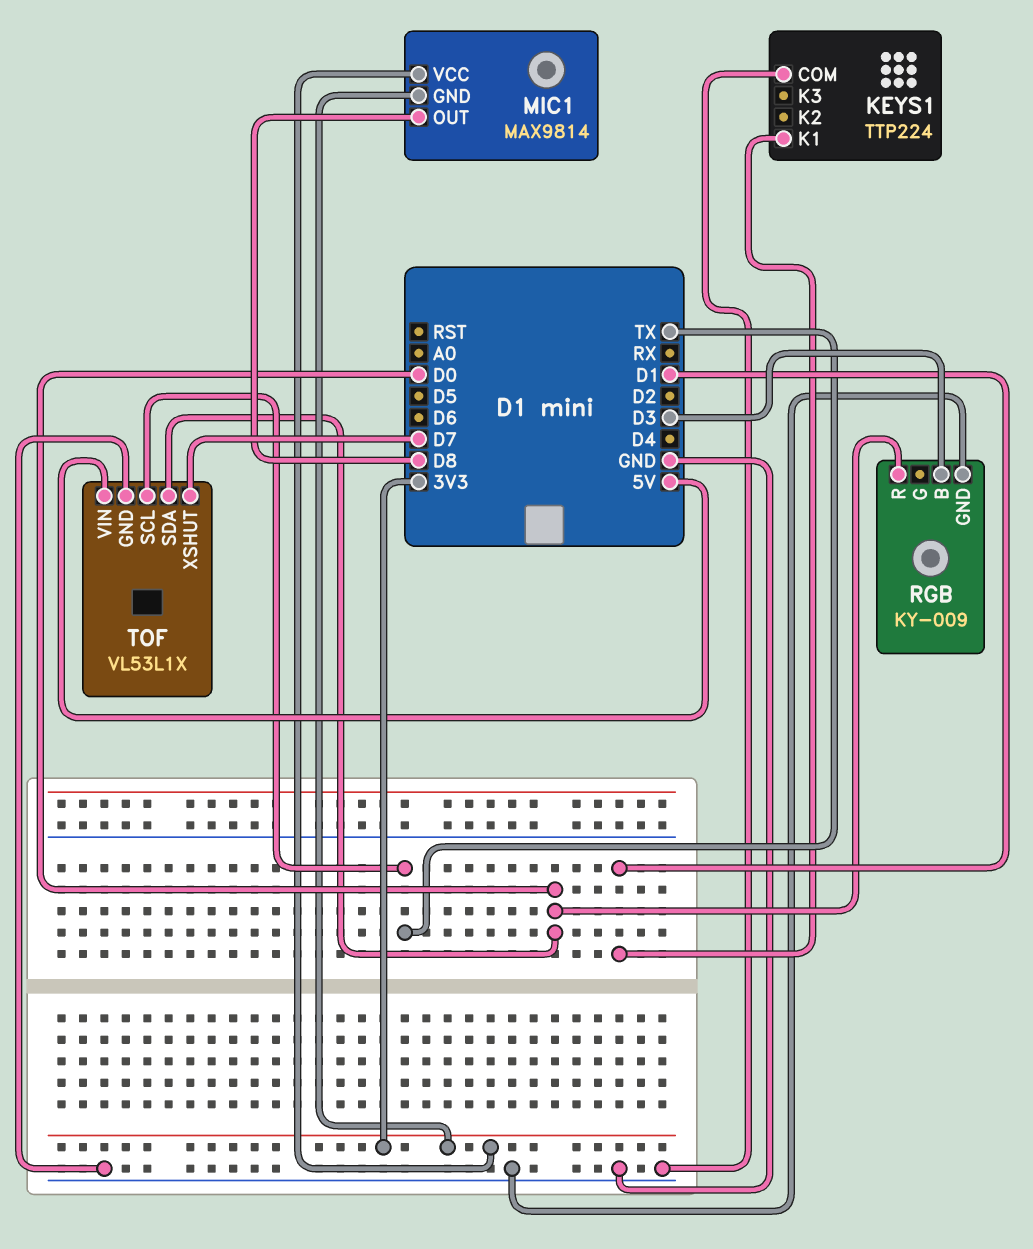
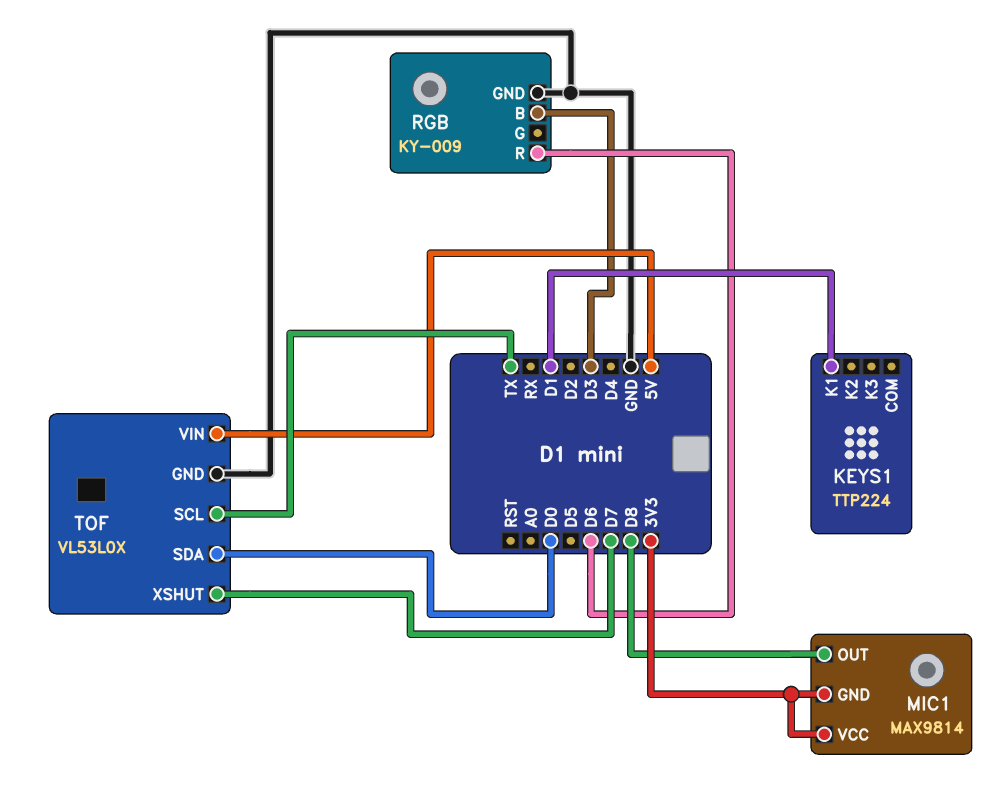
KEYS1 pin COM: GND -> none
RGB pin R: D0 -> D6
TOF: VL53L1X -> VL53L0X

